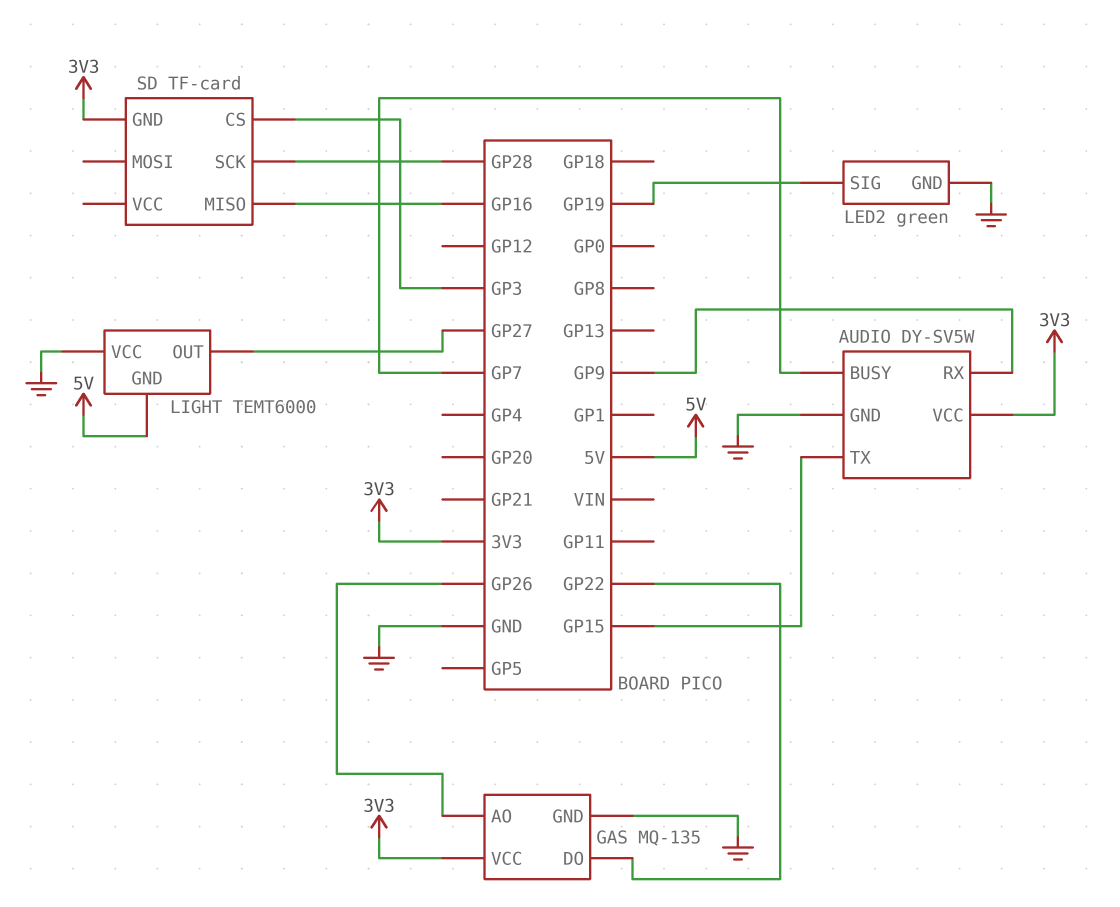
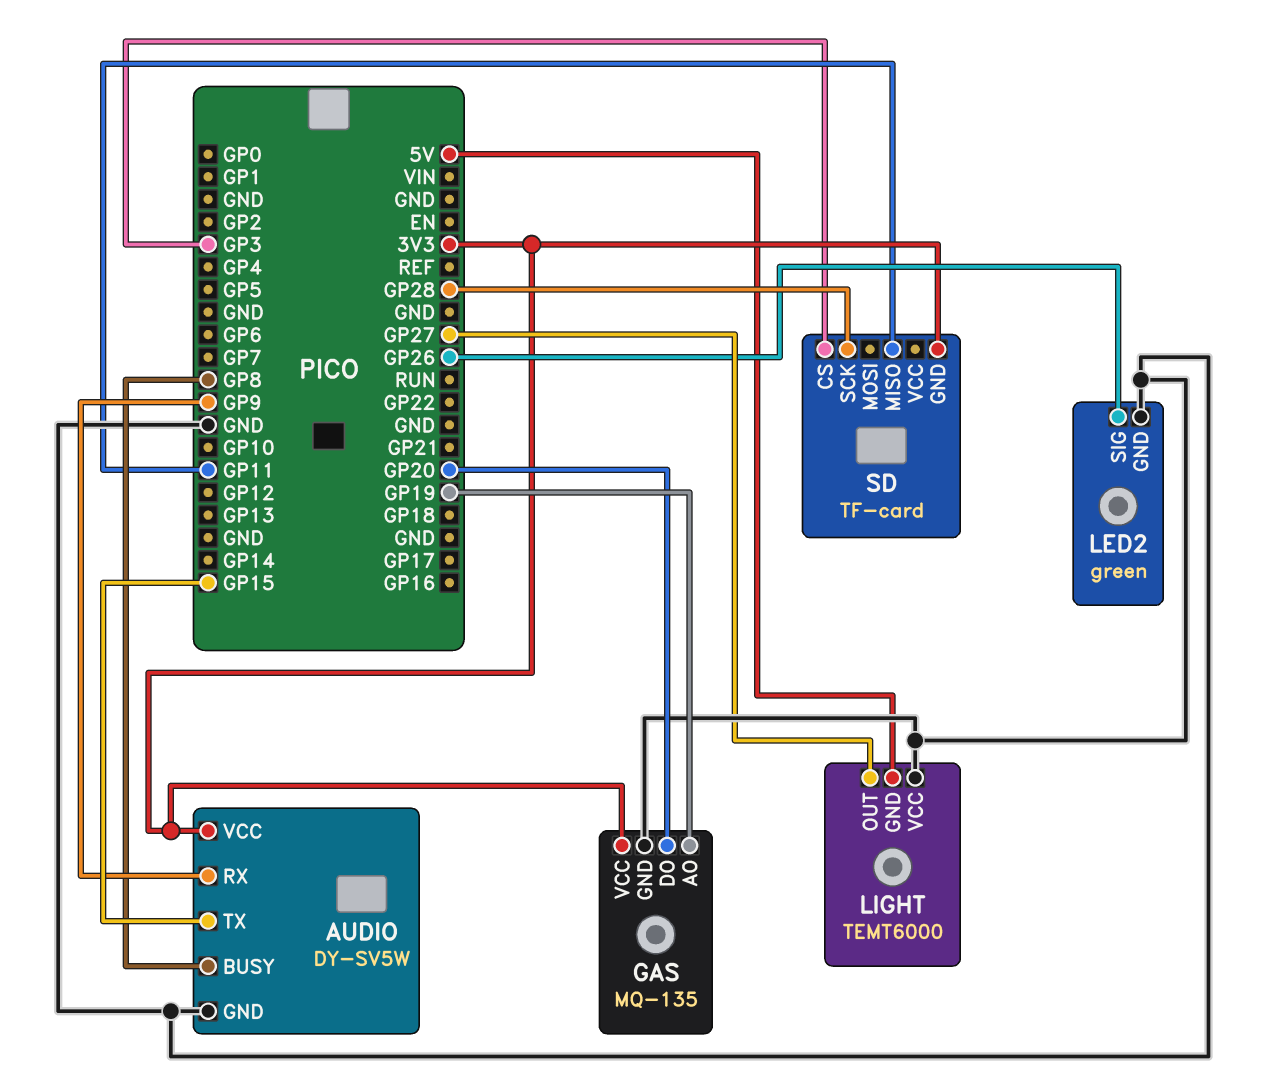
AUDIO pin BUSY: GP7 -> GP8
GAS pin AO: GP26 -> GP19
GAS pin DO: GP22 -> GP20
LED2 pin SIG: GP19 -> GP26
SD pin MISO: GP16 -> GP11

